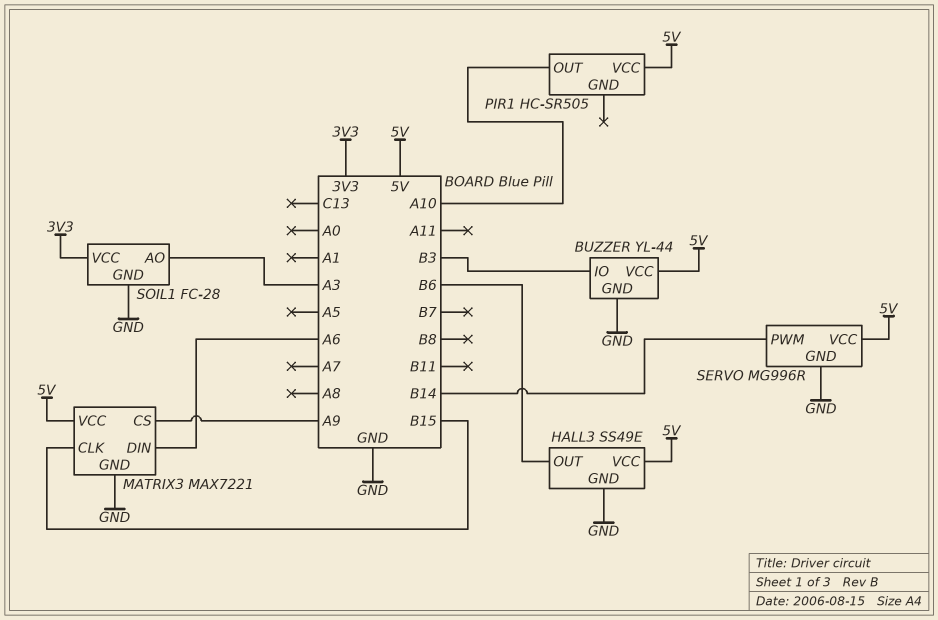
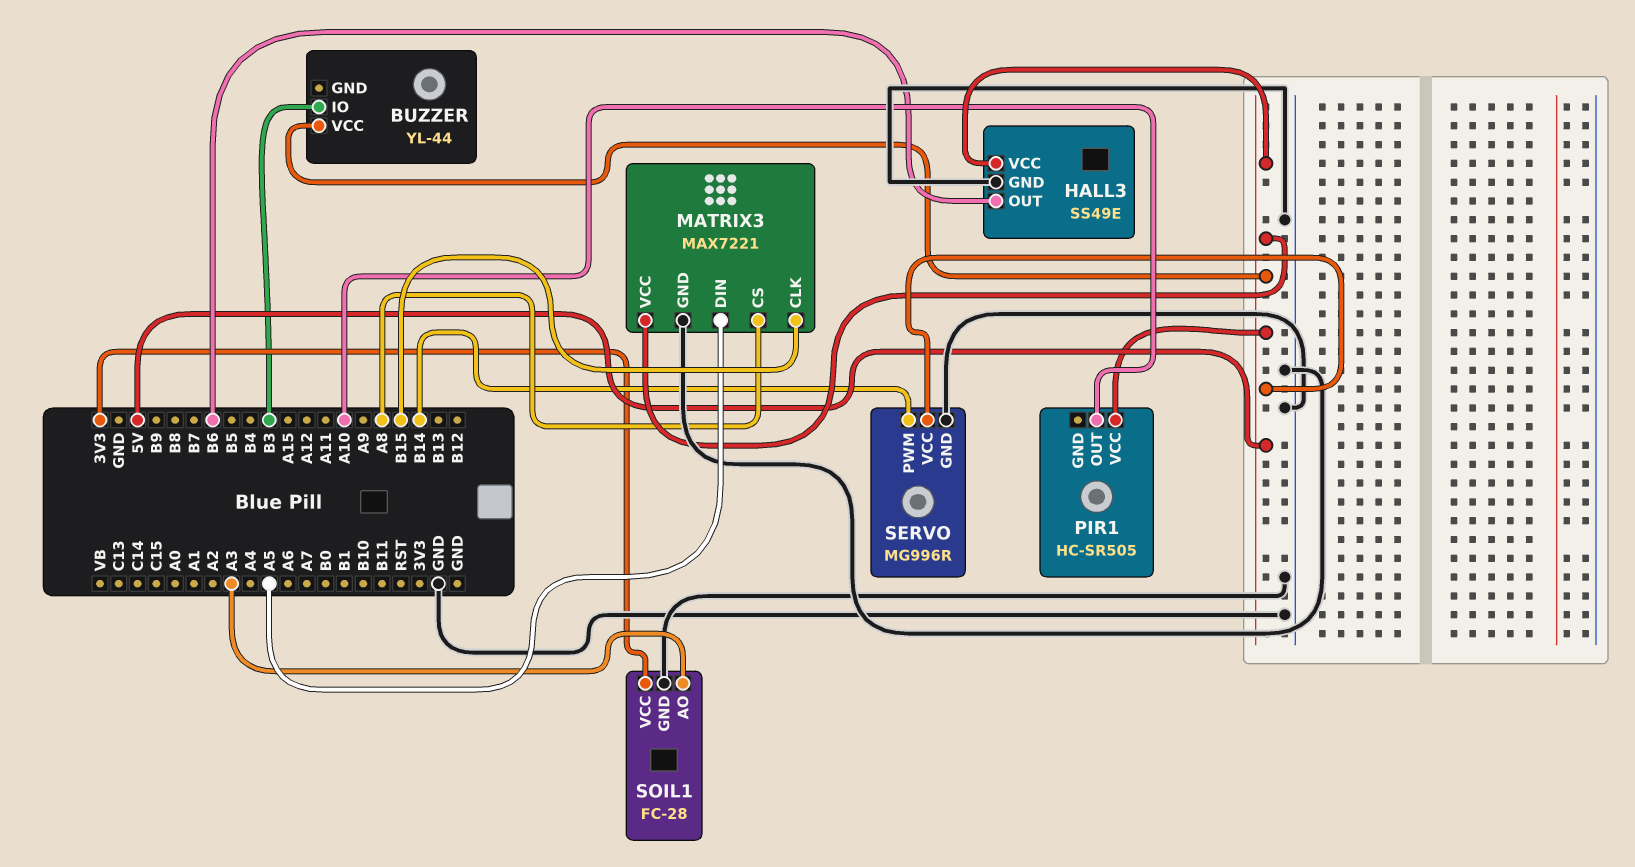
BUZZER pin GND: GND -> none
MATRIX3 pin CS: A9 -> A8
MATRIX3 pin DIN: A6 -> A5

